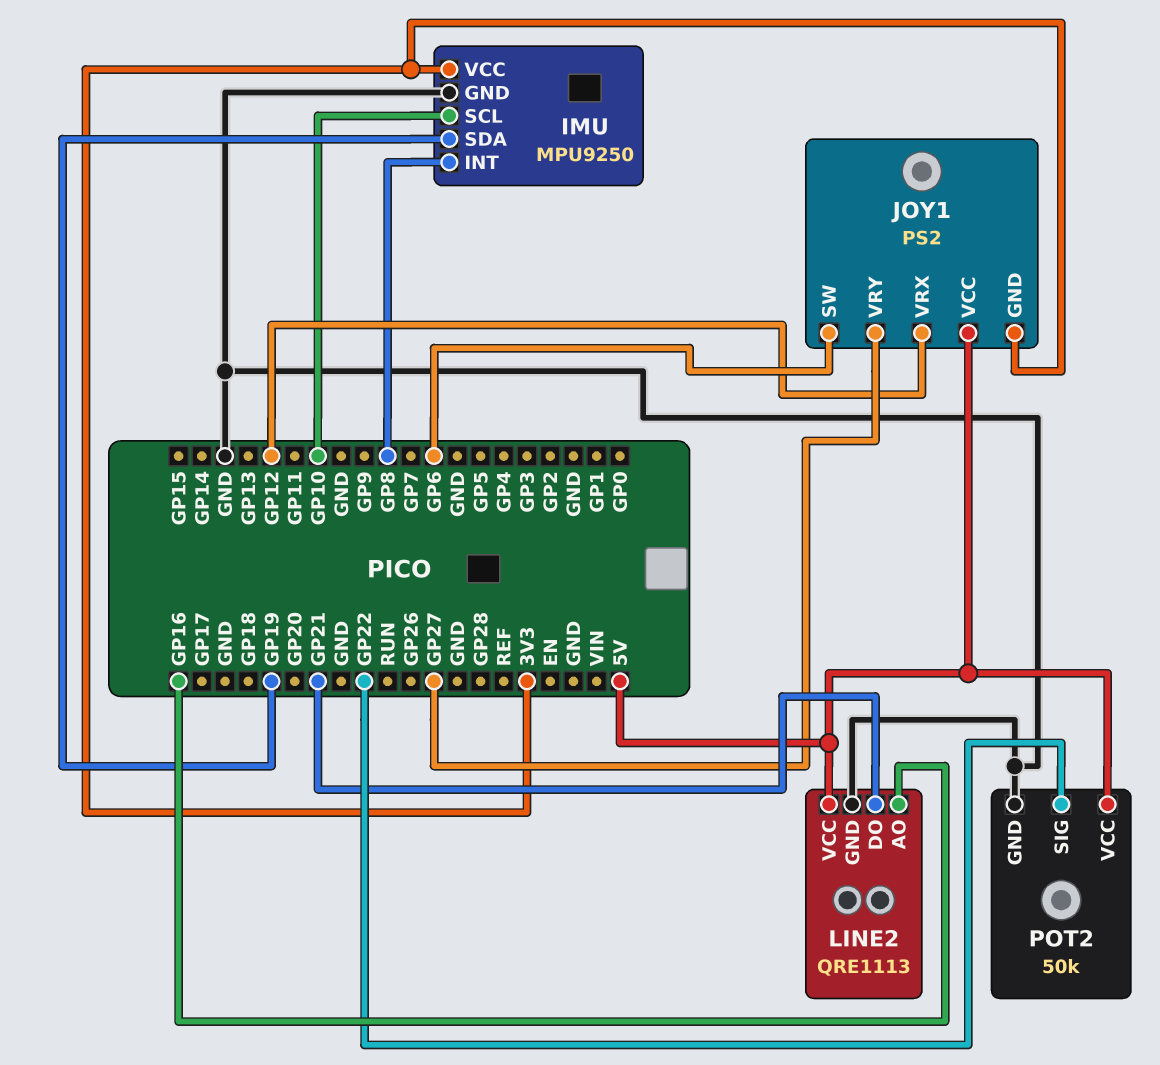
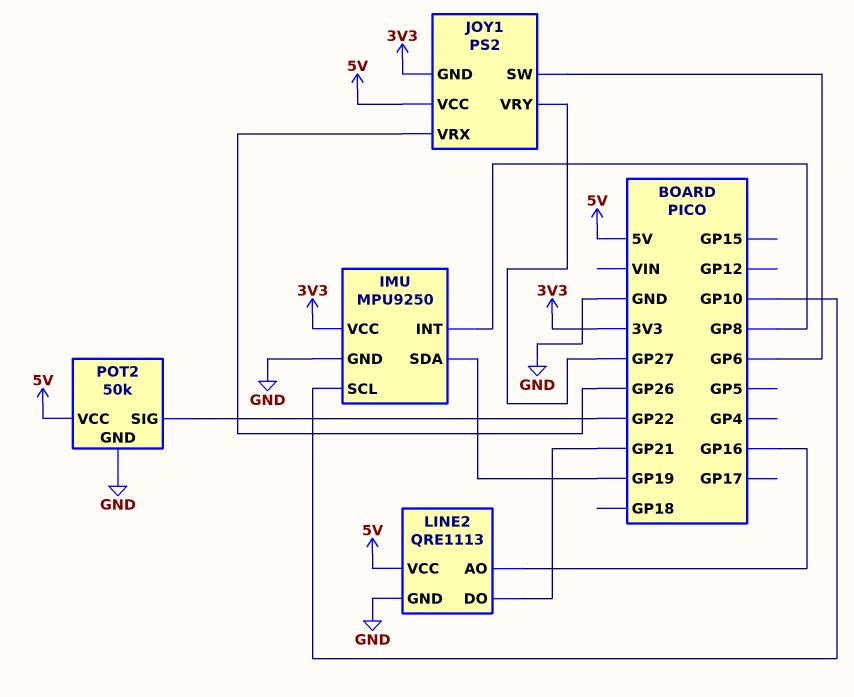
JOY1 pin VRX: GP12 -> GP26

